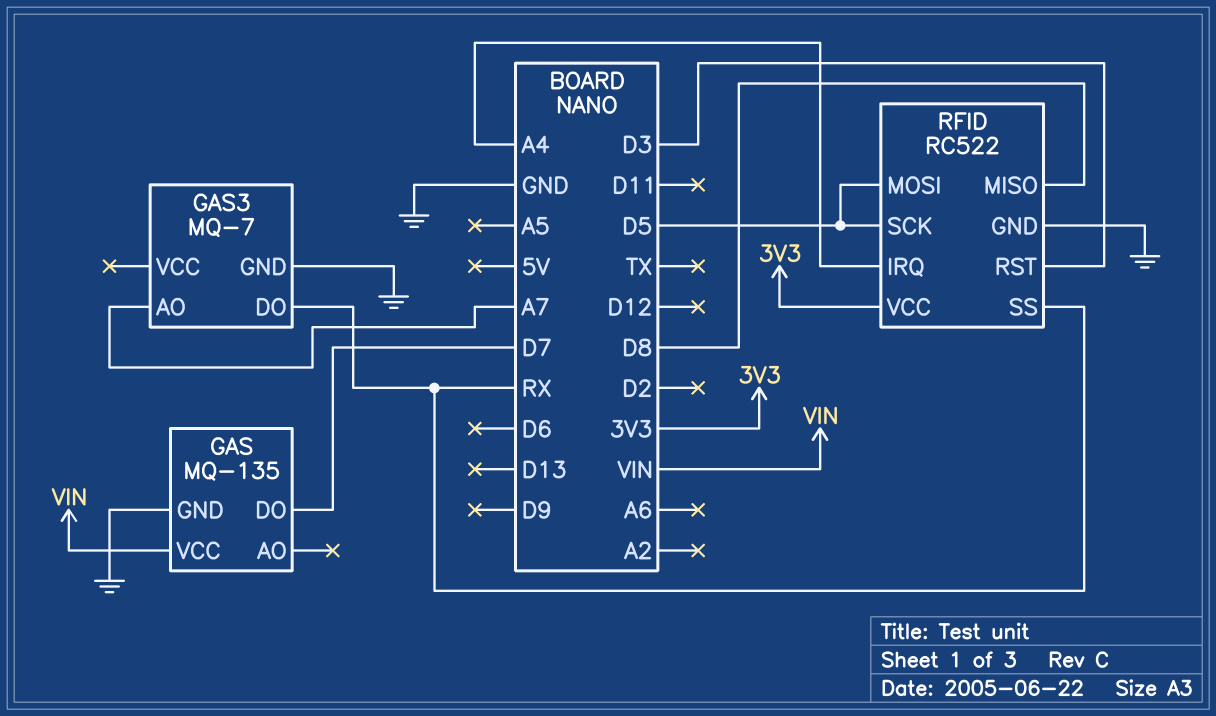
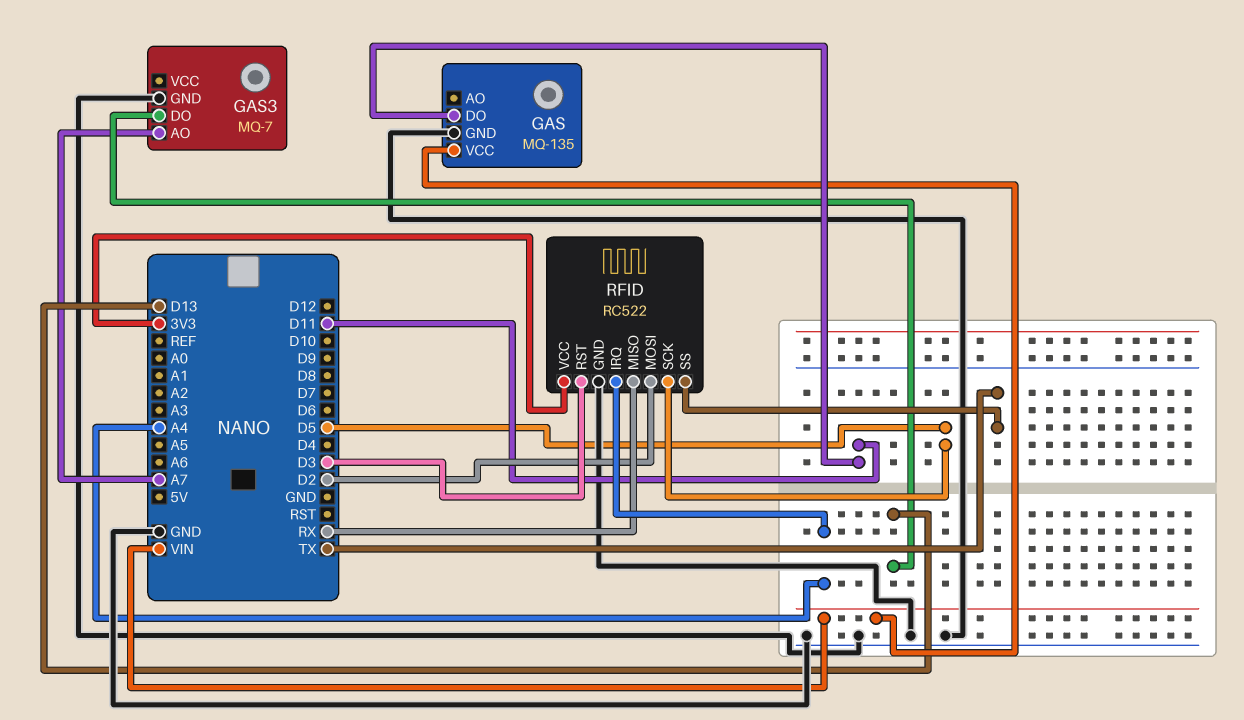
GAS pin DO: D7 -> D11
GAS3 pin DO: RX -> D13
RFID pin MISO: D8 -> RX
RFID pin MOSI: D5 -> D2
RFID pin SS: RX -> TX

